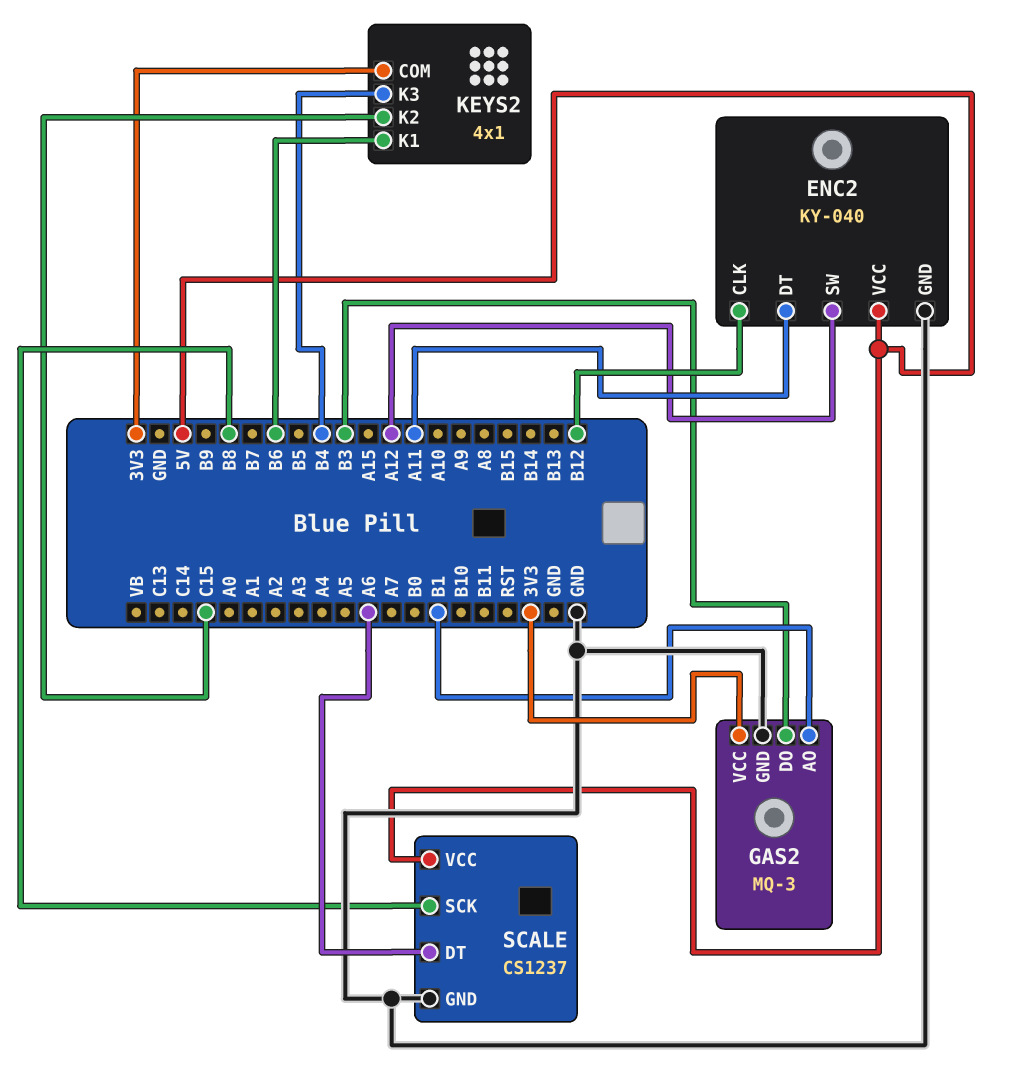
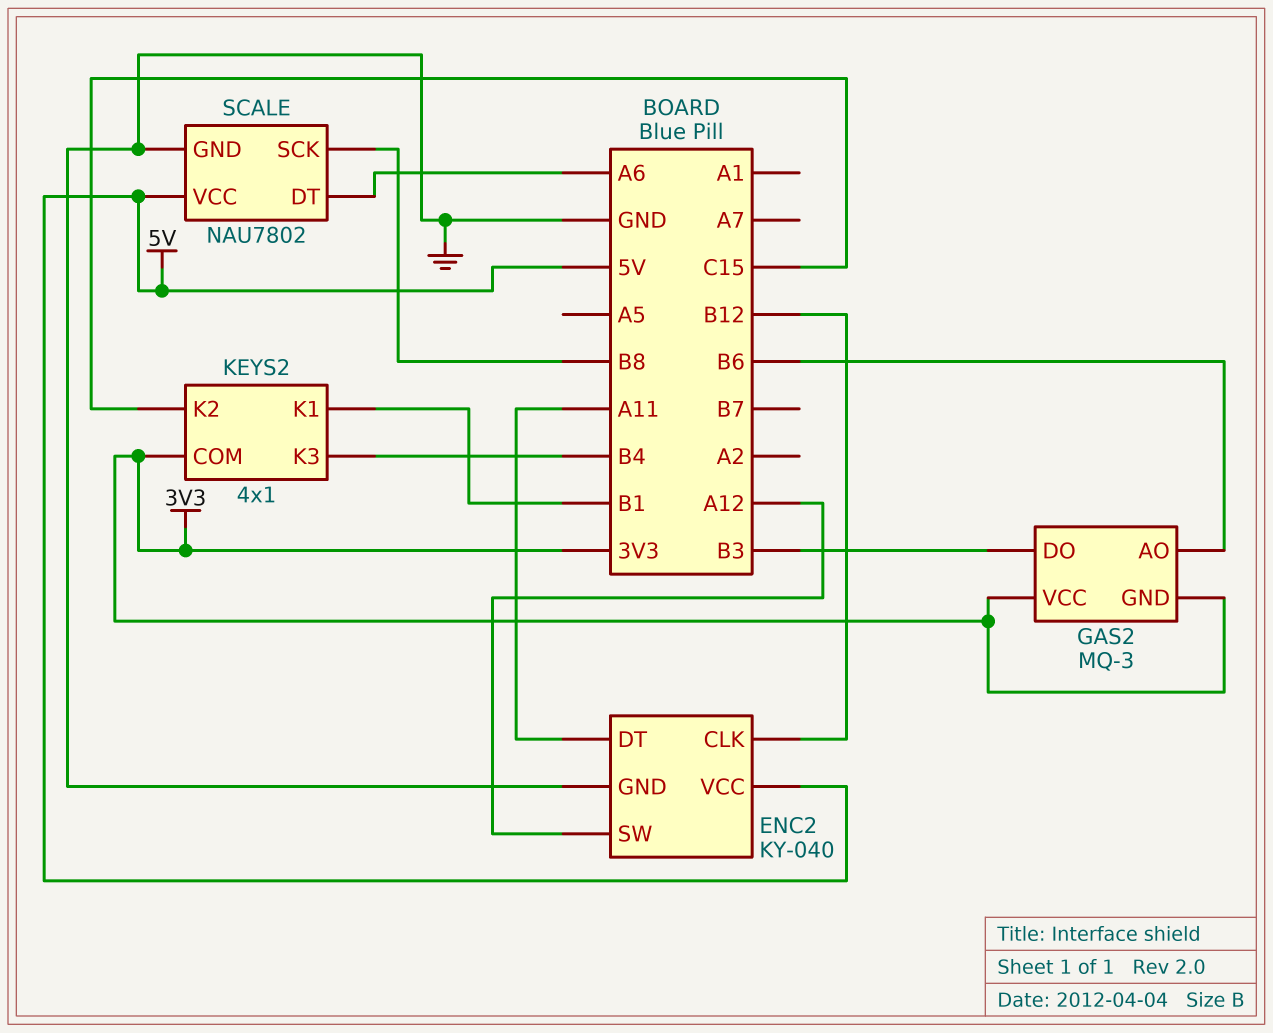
GAS2 pin AO: B1 -> B6
GAS2 pin GND: GND -> 3V3
KEYS2 pin K1: B6 -> B1
SCALE: CS1237 -> NAU7802

